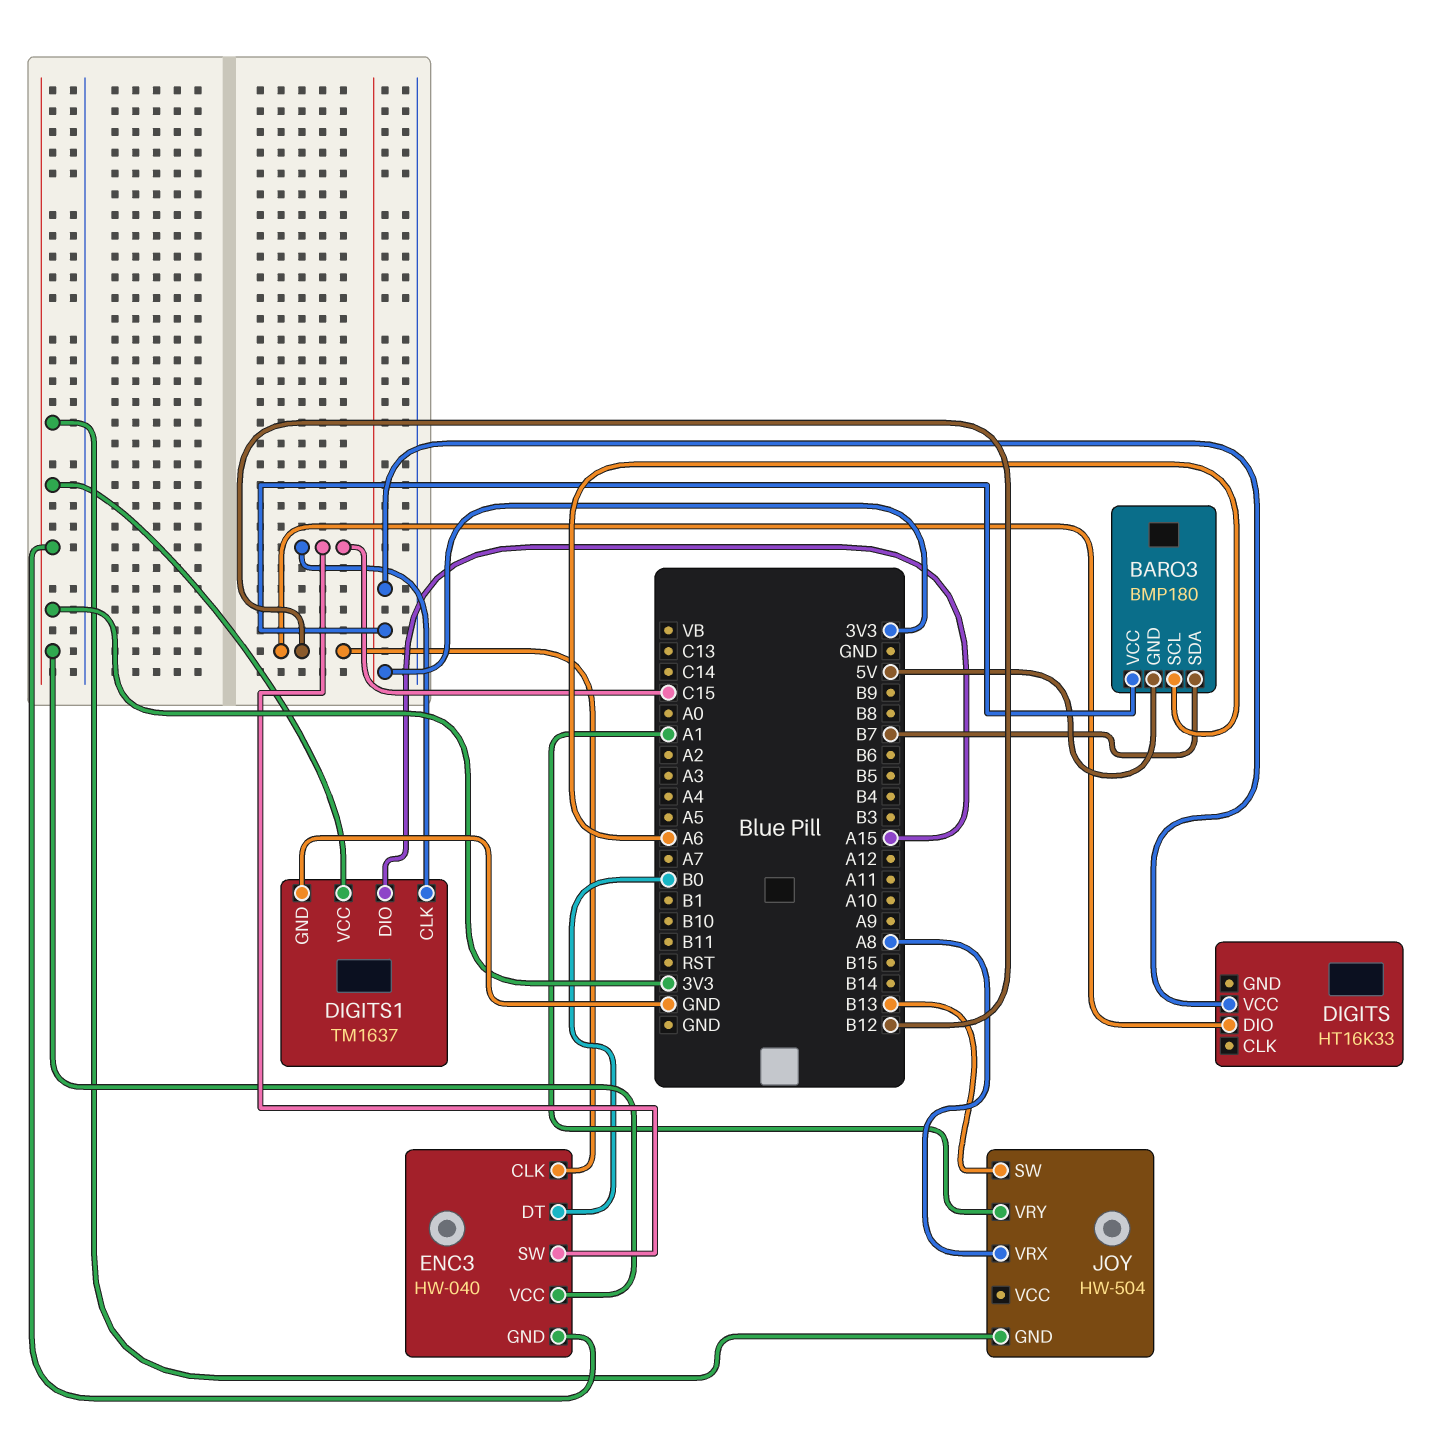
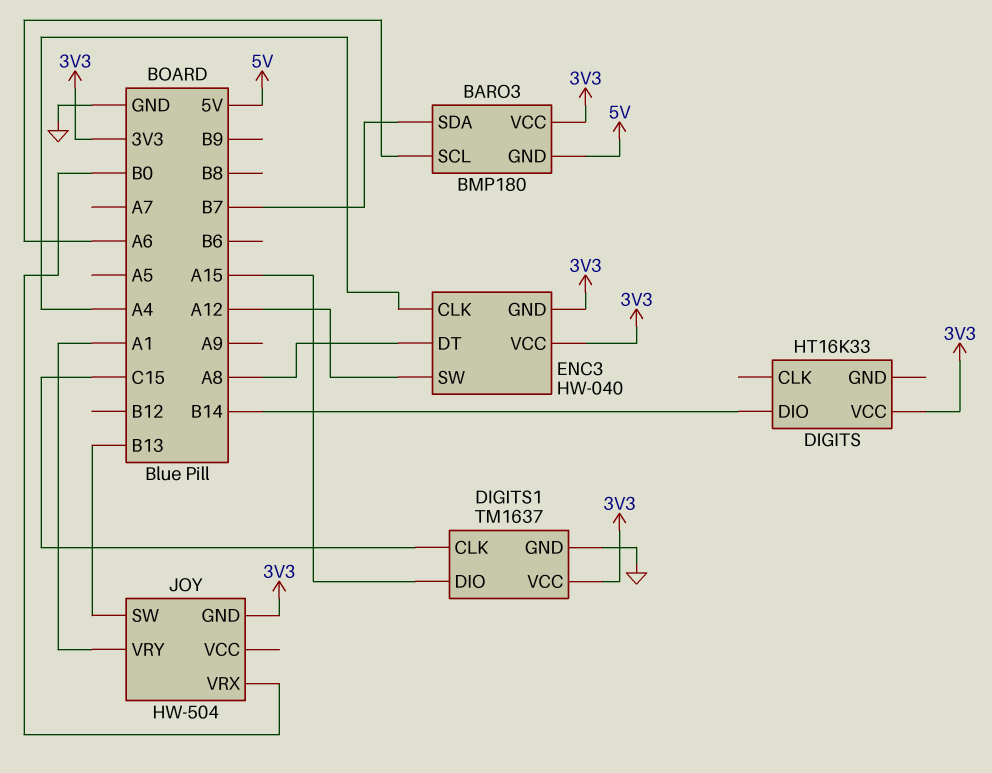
DIGITS pin DIO: B12 -> B14
ENC3 pin CLK: B12 -> A4
ENC3 pin DT: B0 -> A8
ENC3 pin SW: C15 -> A12
JOY pin VRX: A8 -> B0

